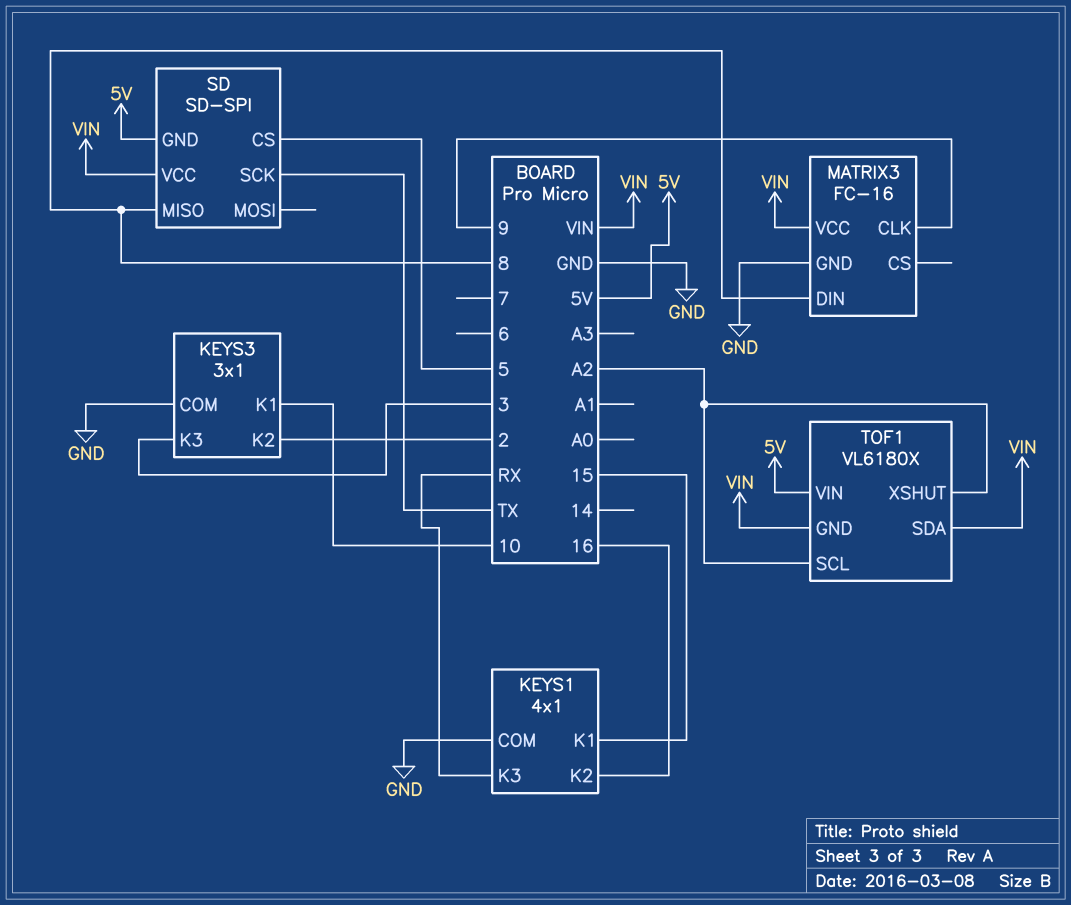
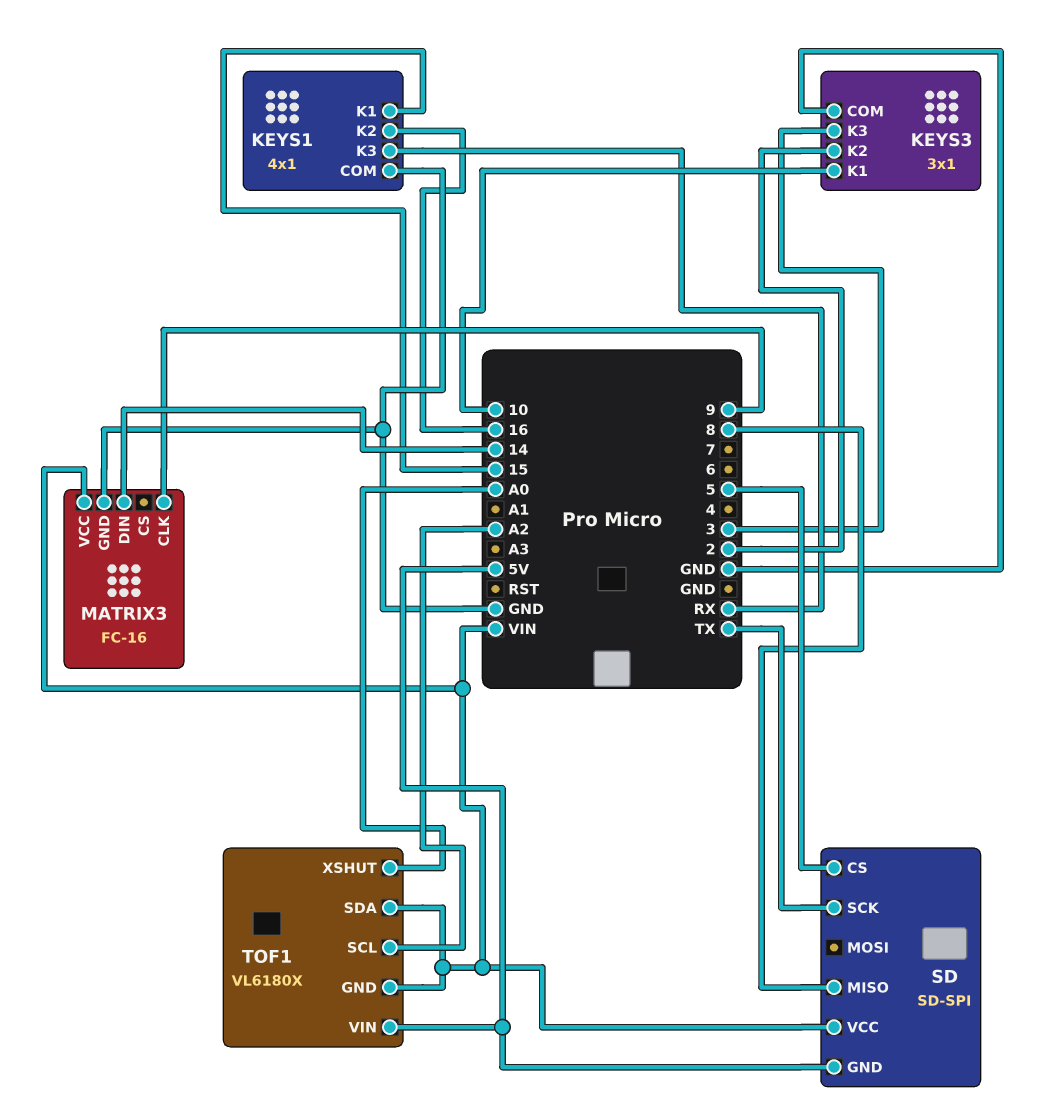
MATRIX3 pin DIN: 8 -> 14
TOF1 pin XSHUT: A2 -> A0

